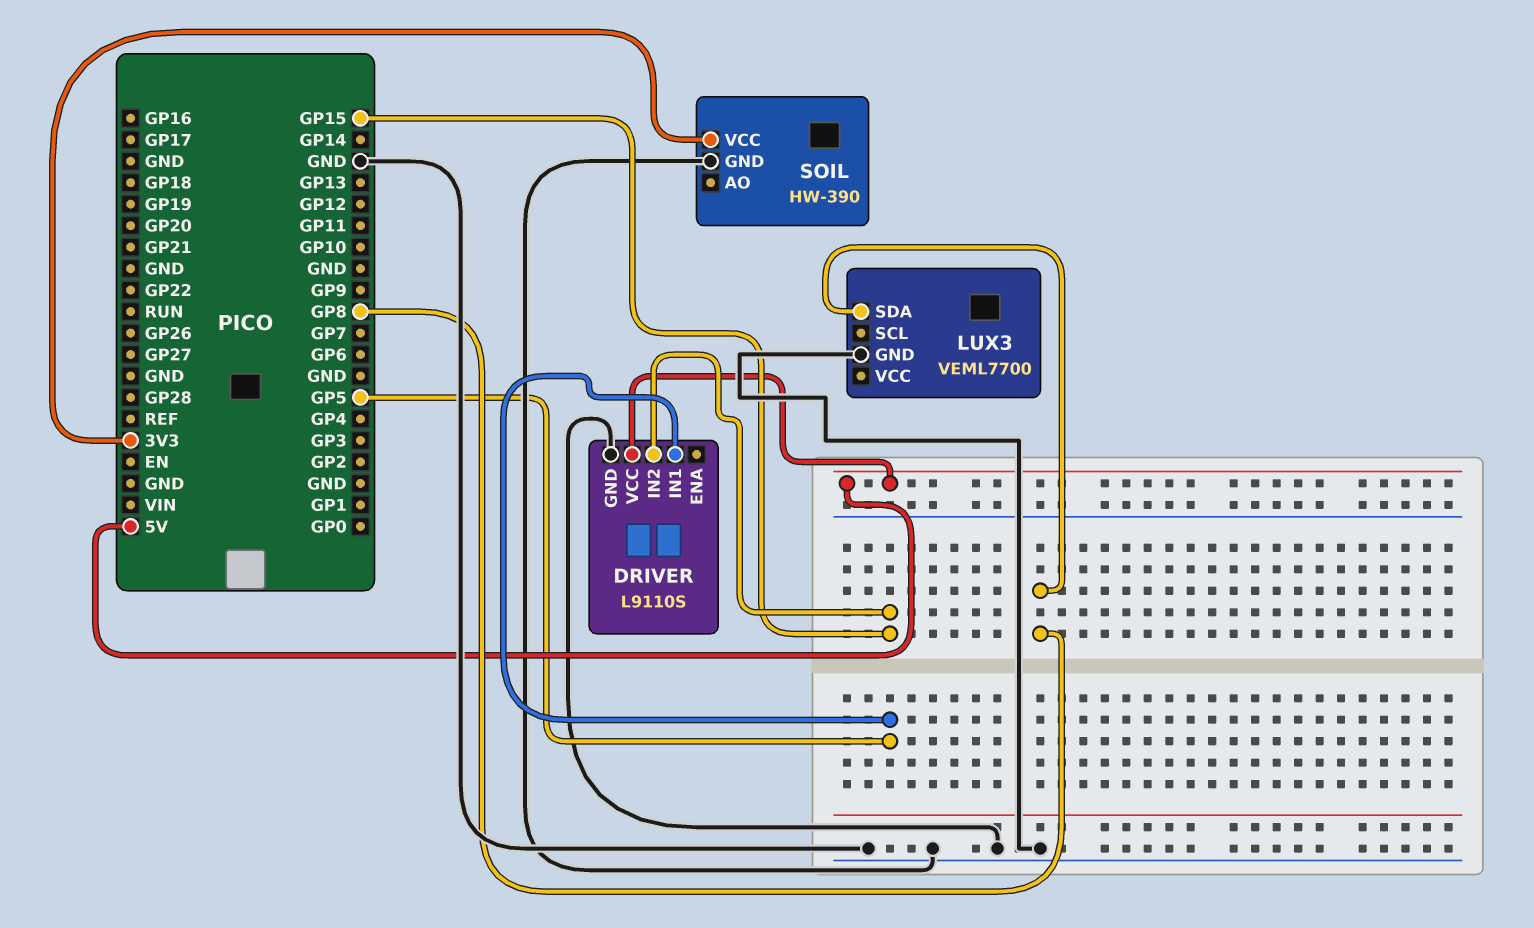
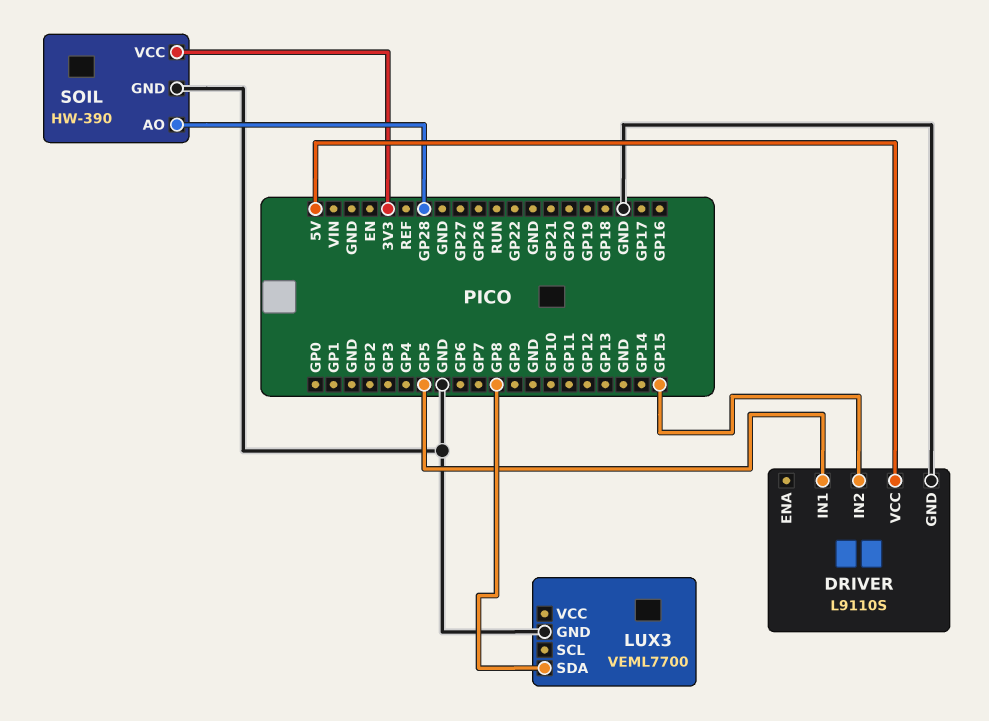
SOIL pin AO: none -> GP28

